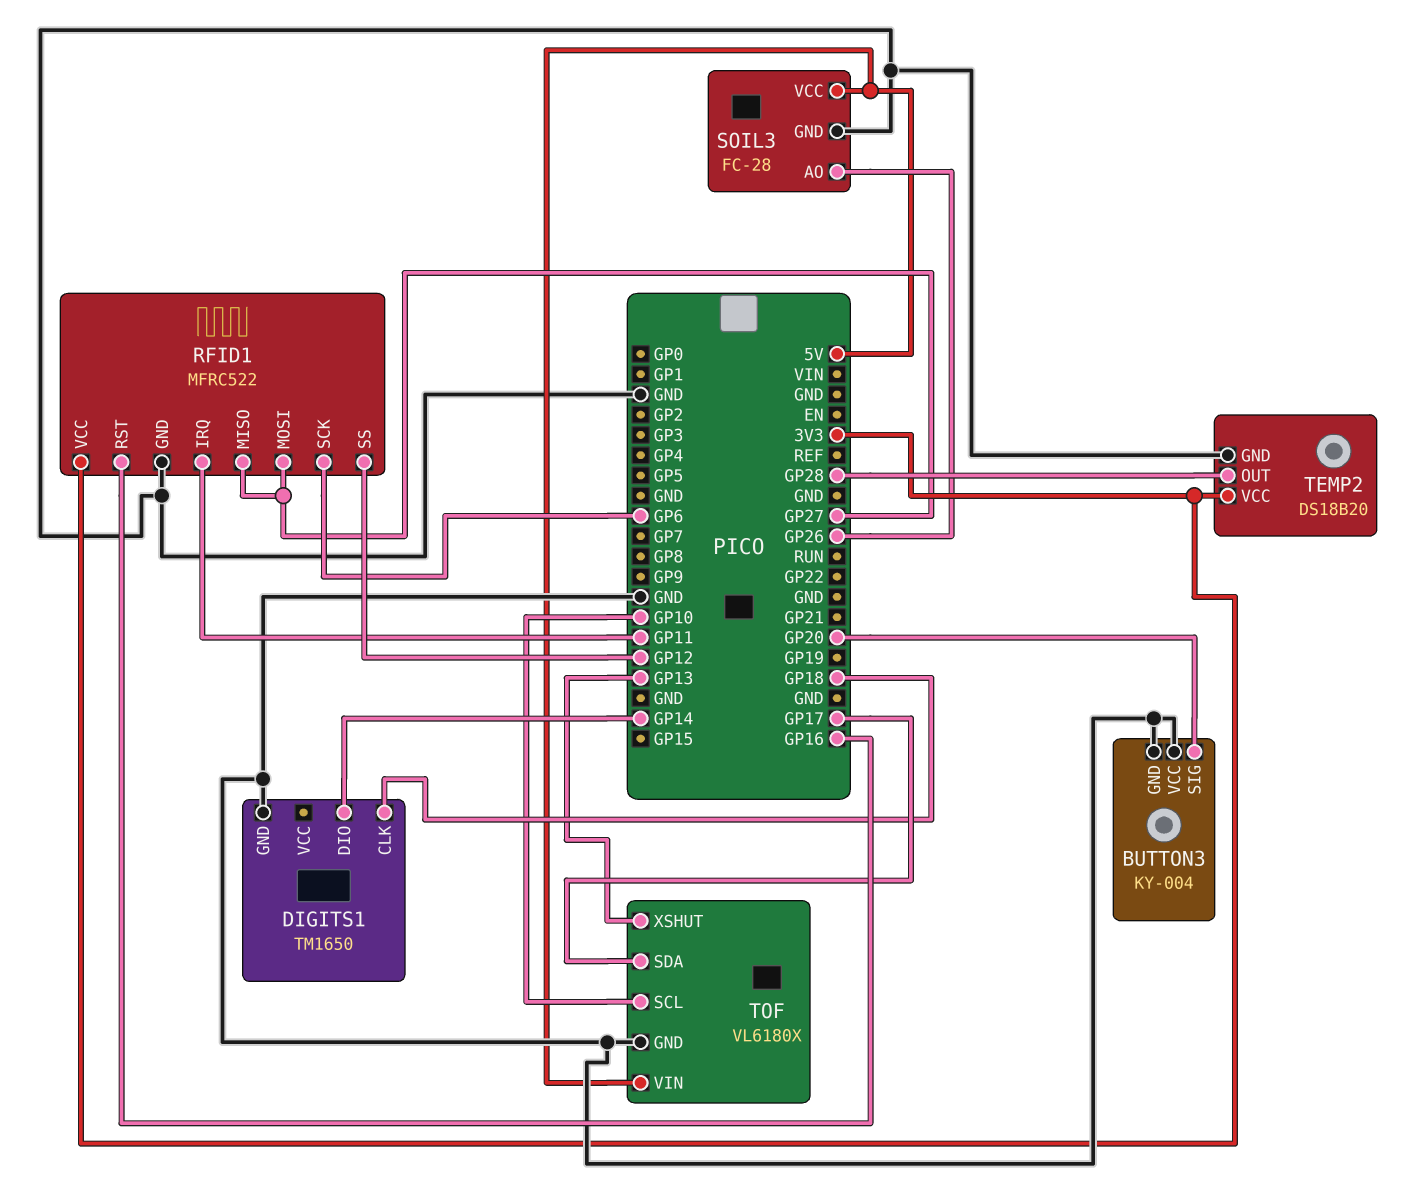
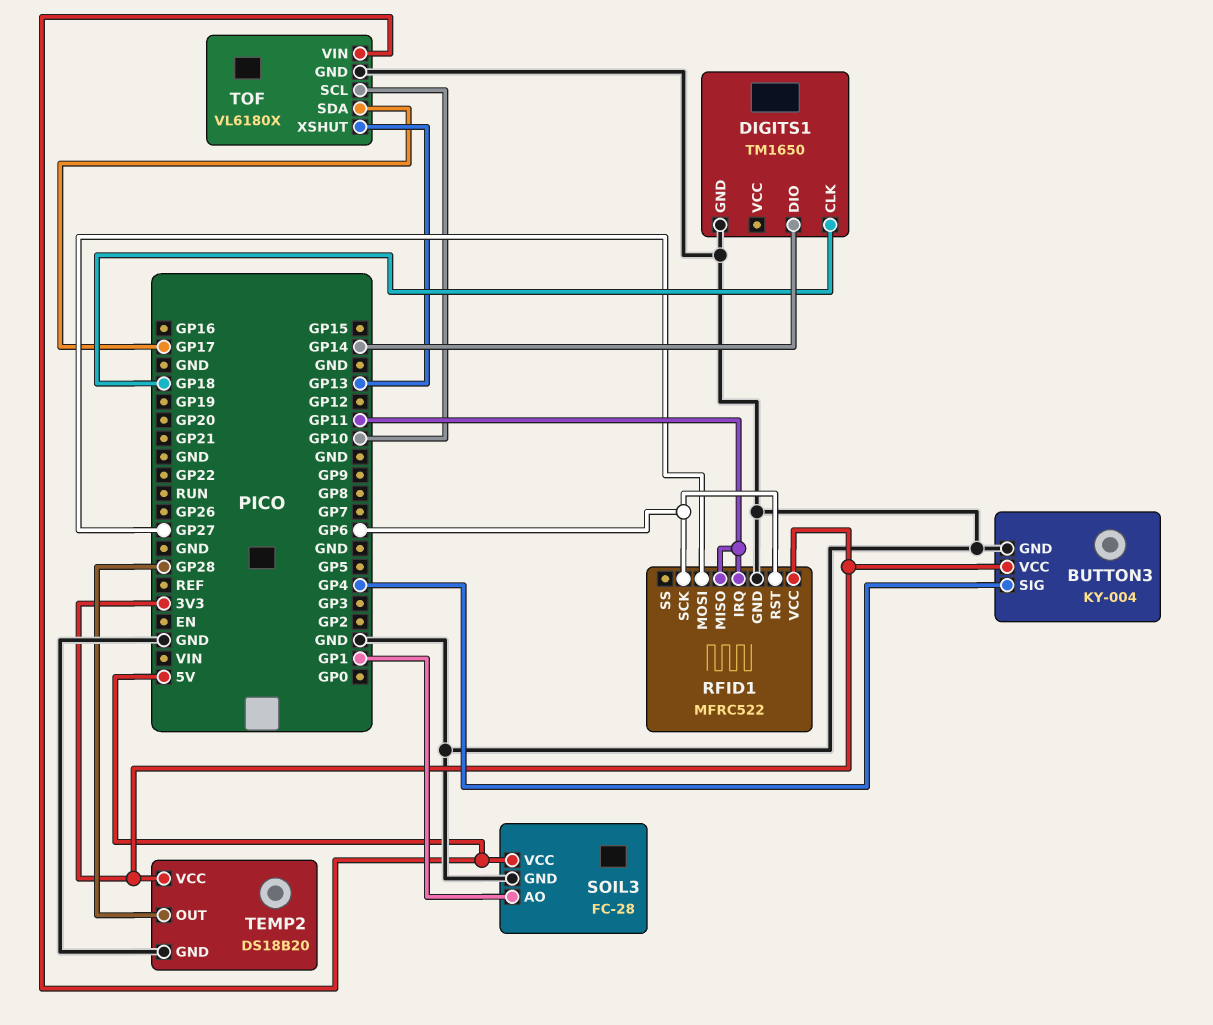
BUTTON3 pin SIG: GP20 -> GP4
BUTTON3 pin VCC: GND -> 3V3
RFID1 pin MISO: GP27 -> GP11
RFID1 pin RST: GP16 -> GP6
RFID1 pin SS: GP12 -> none
SOIL3 pin AO: GP26 -> GP1

